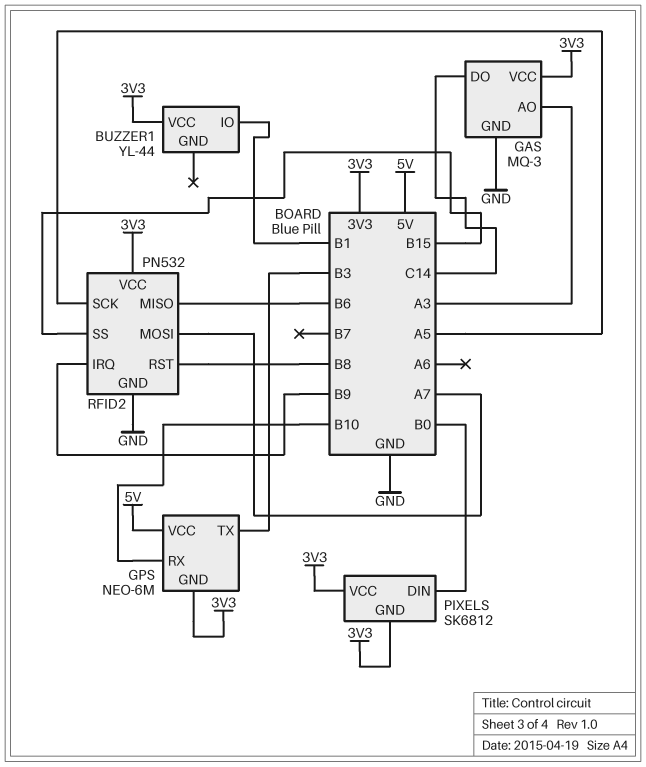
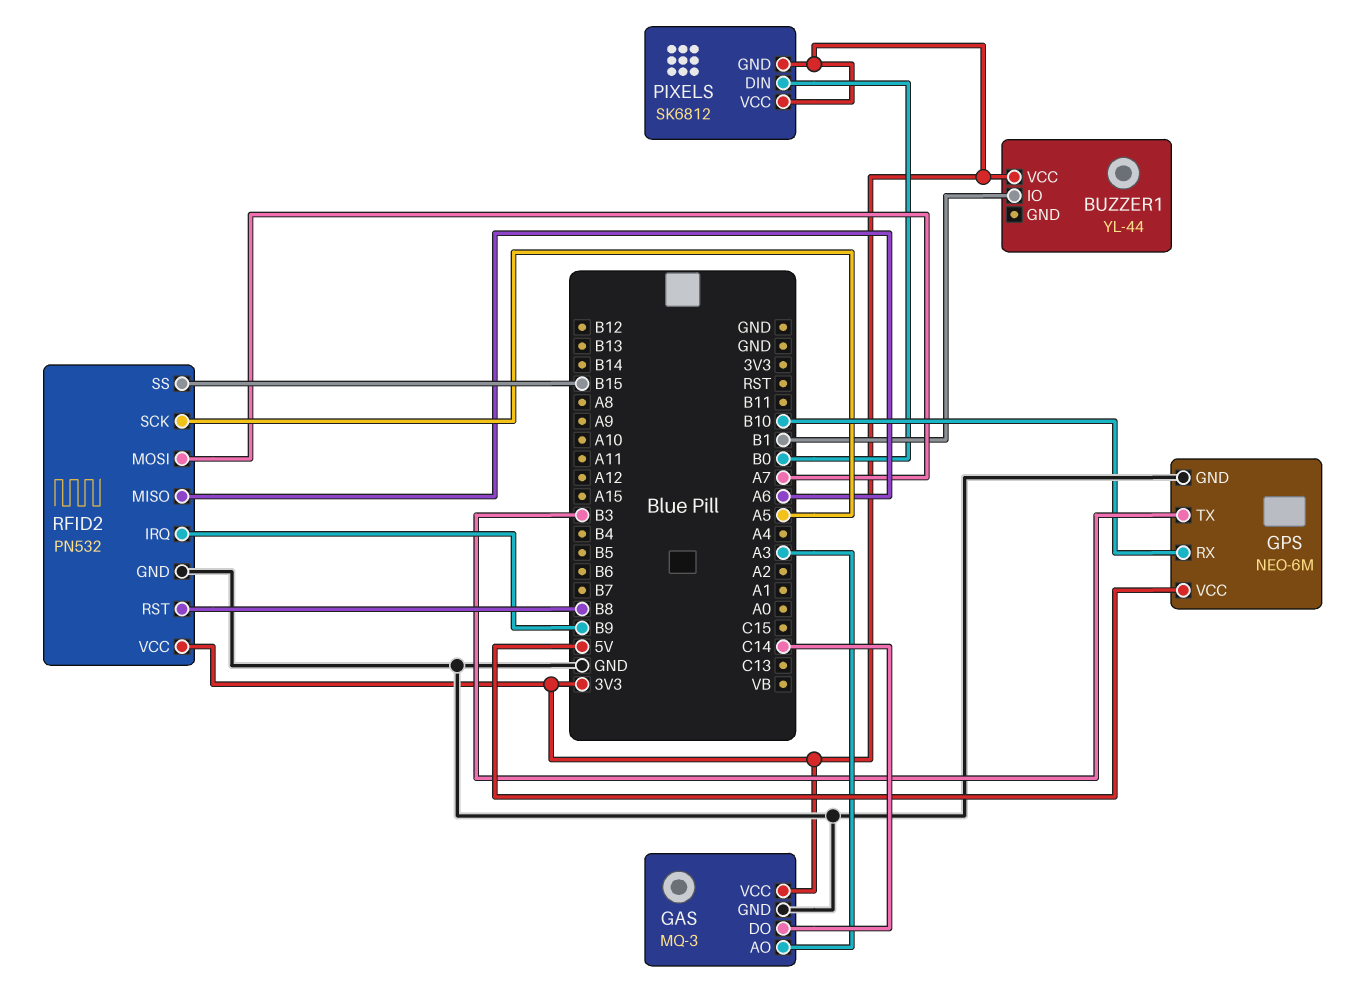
GPS pin GND: 3V3 -> GND
RFID2 pin MISO: B6 -> A6

